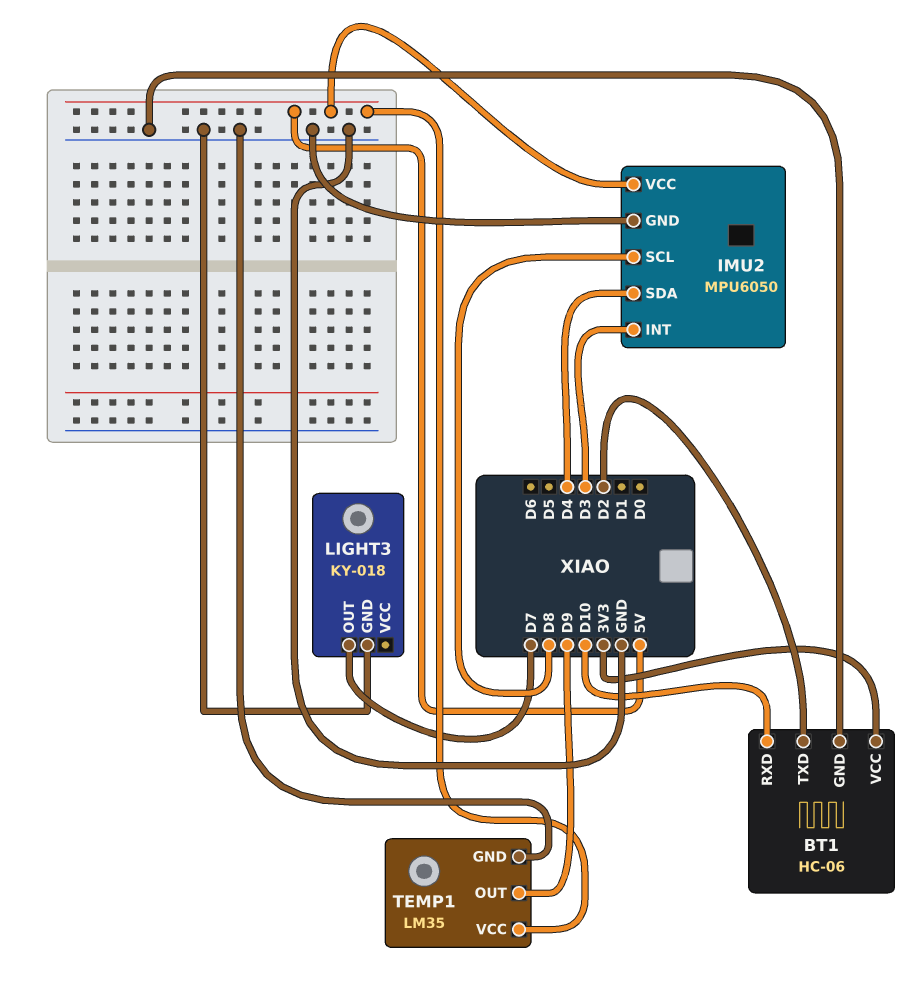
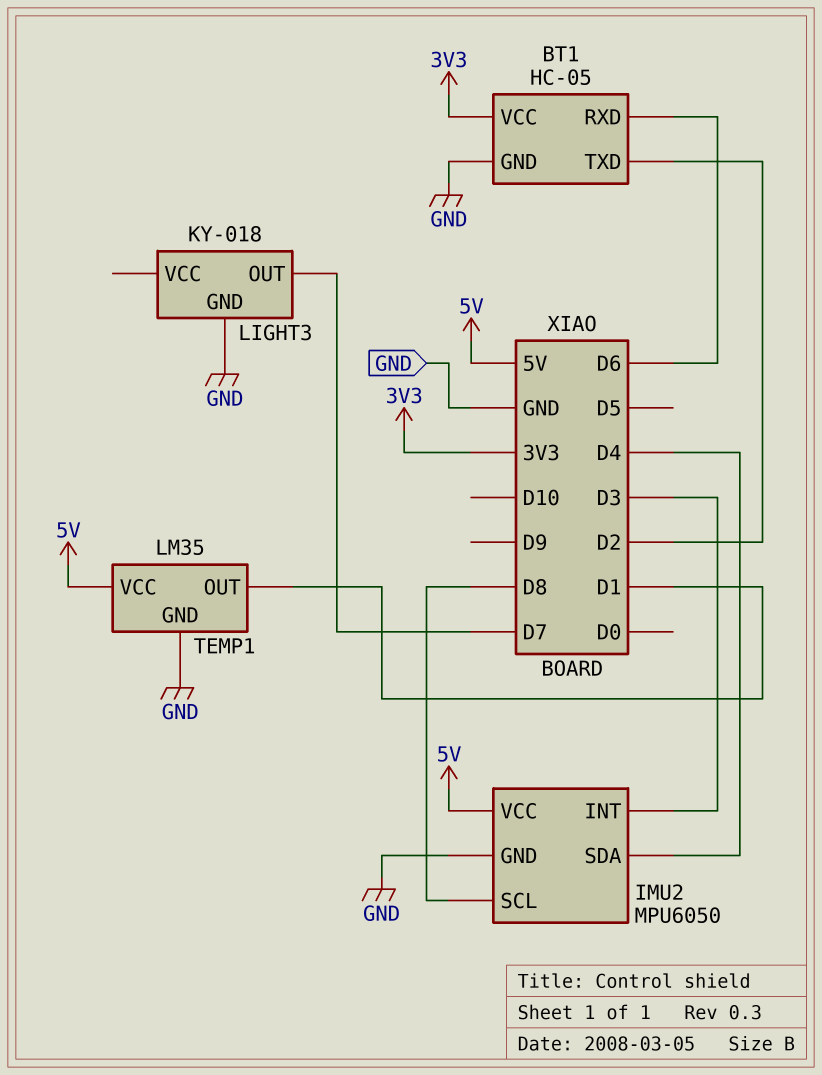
BT1: HC-06 -> HC-05
BT1 pin RXD: D10 -> D6
TEMP1 pin OUT: D9 -> D1

